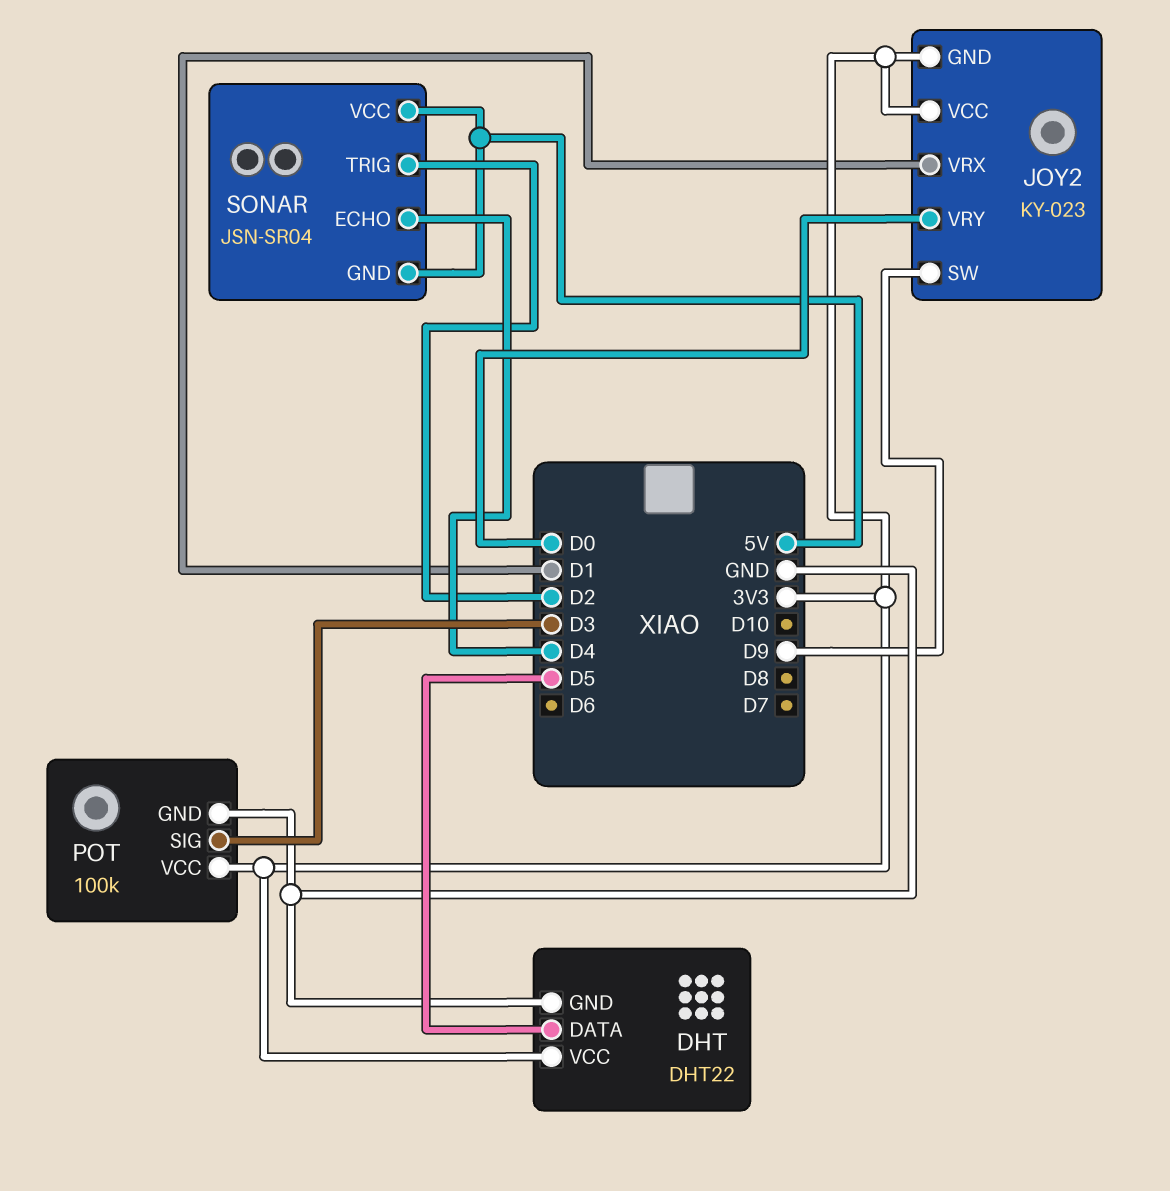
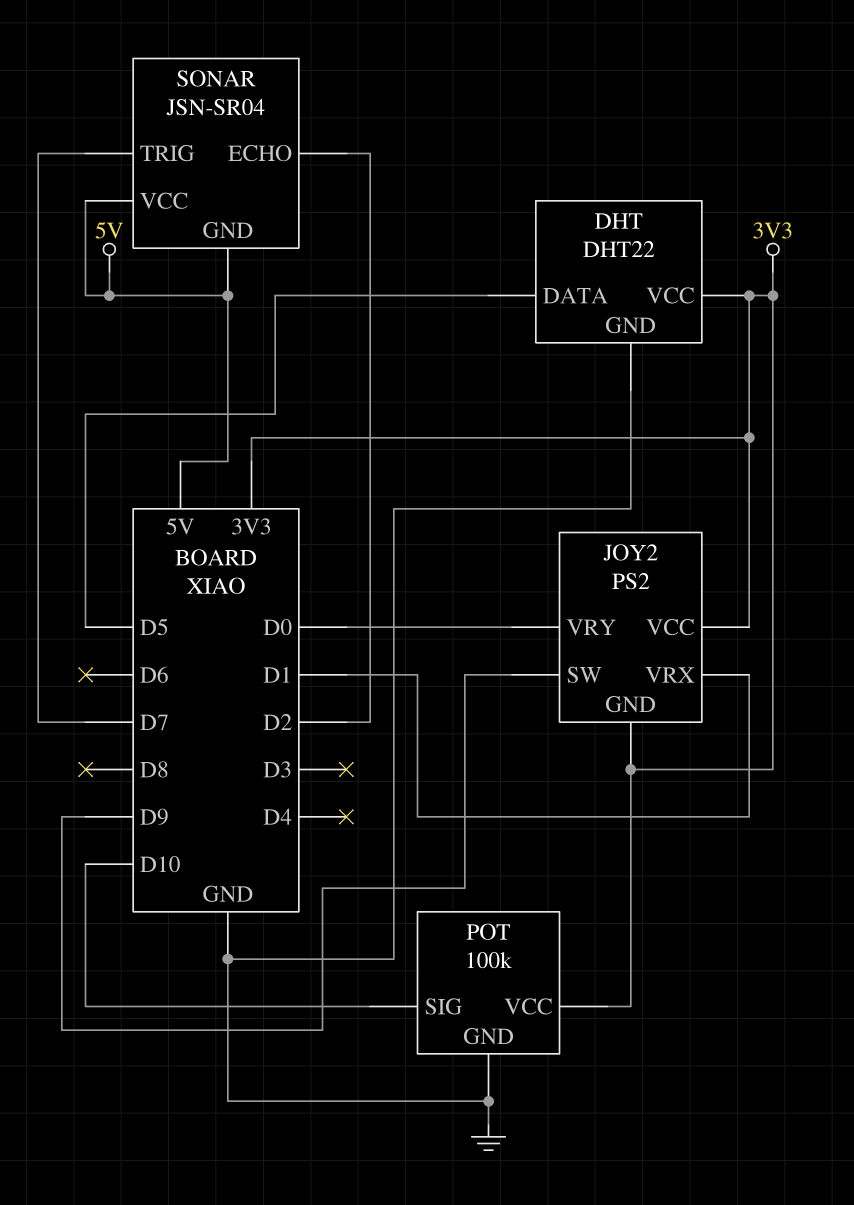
JOY2: KY-023 -> PS2
POT pin SIG: D3 -> D10
SONAR pin ECHO: D4 -> D2
SONAR pin TRIG: D2 -> D7

